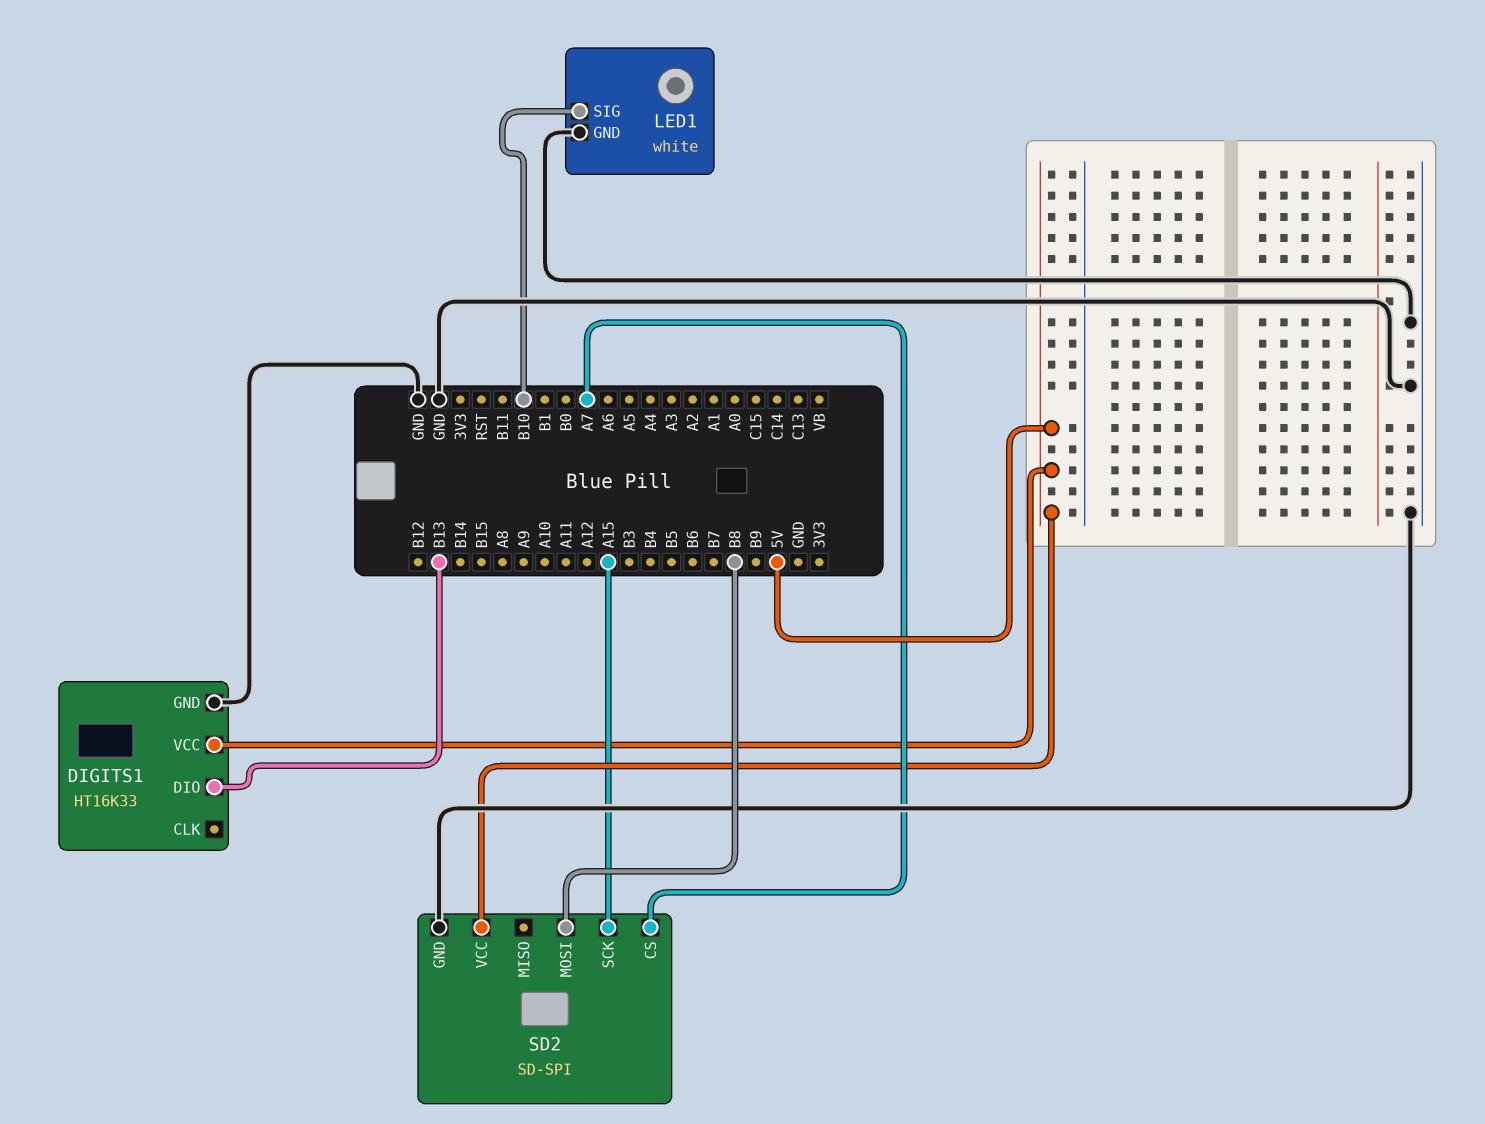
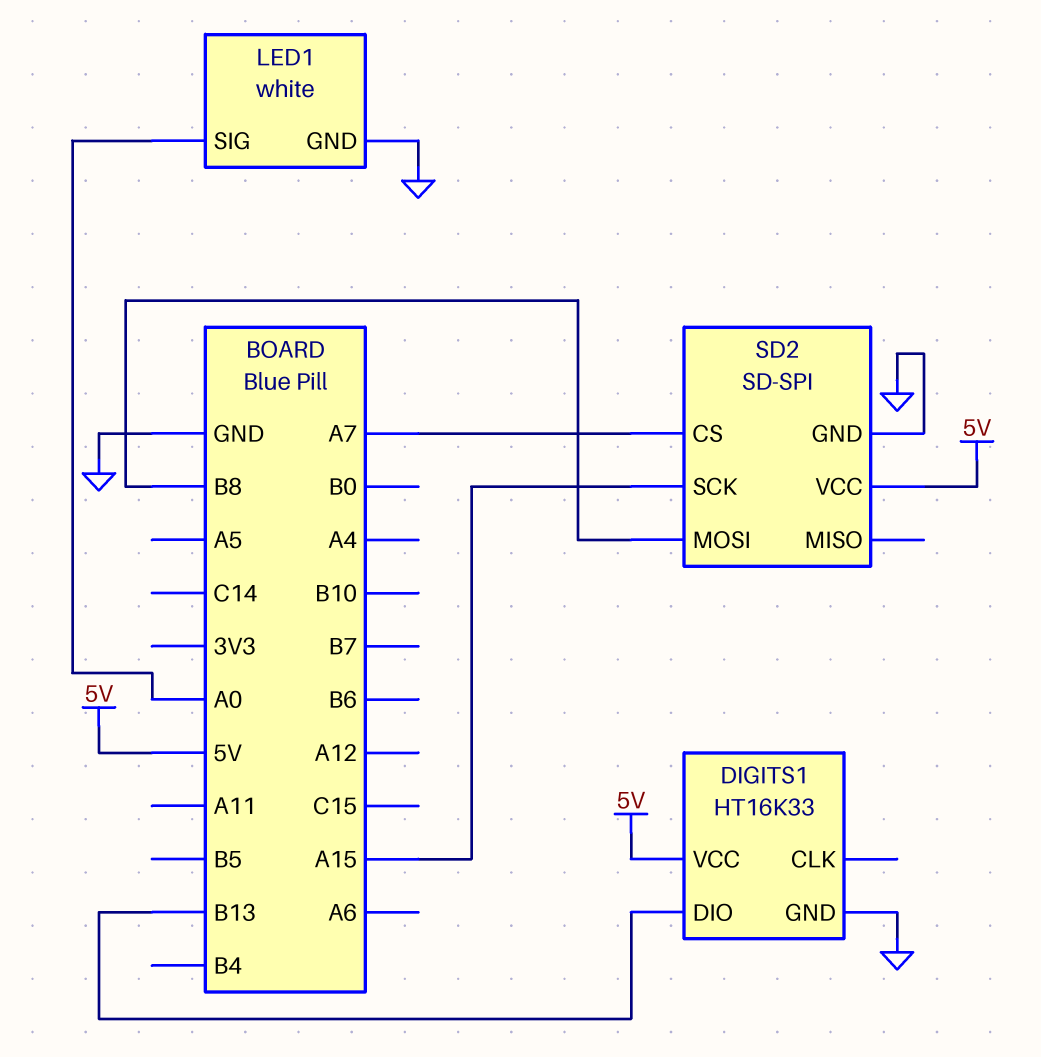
LED1 pin SIG: B10 -> A0

